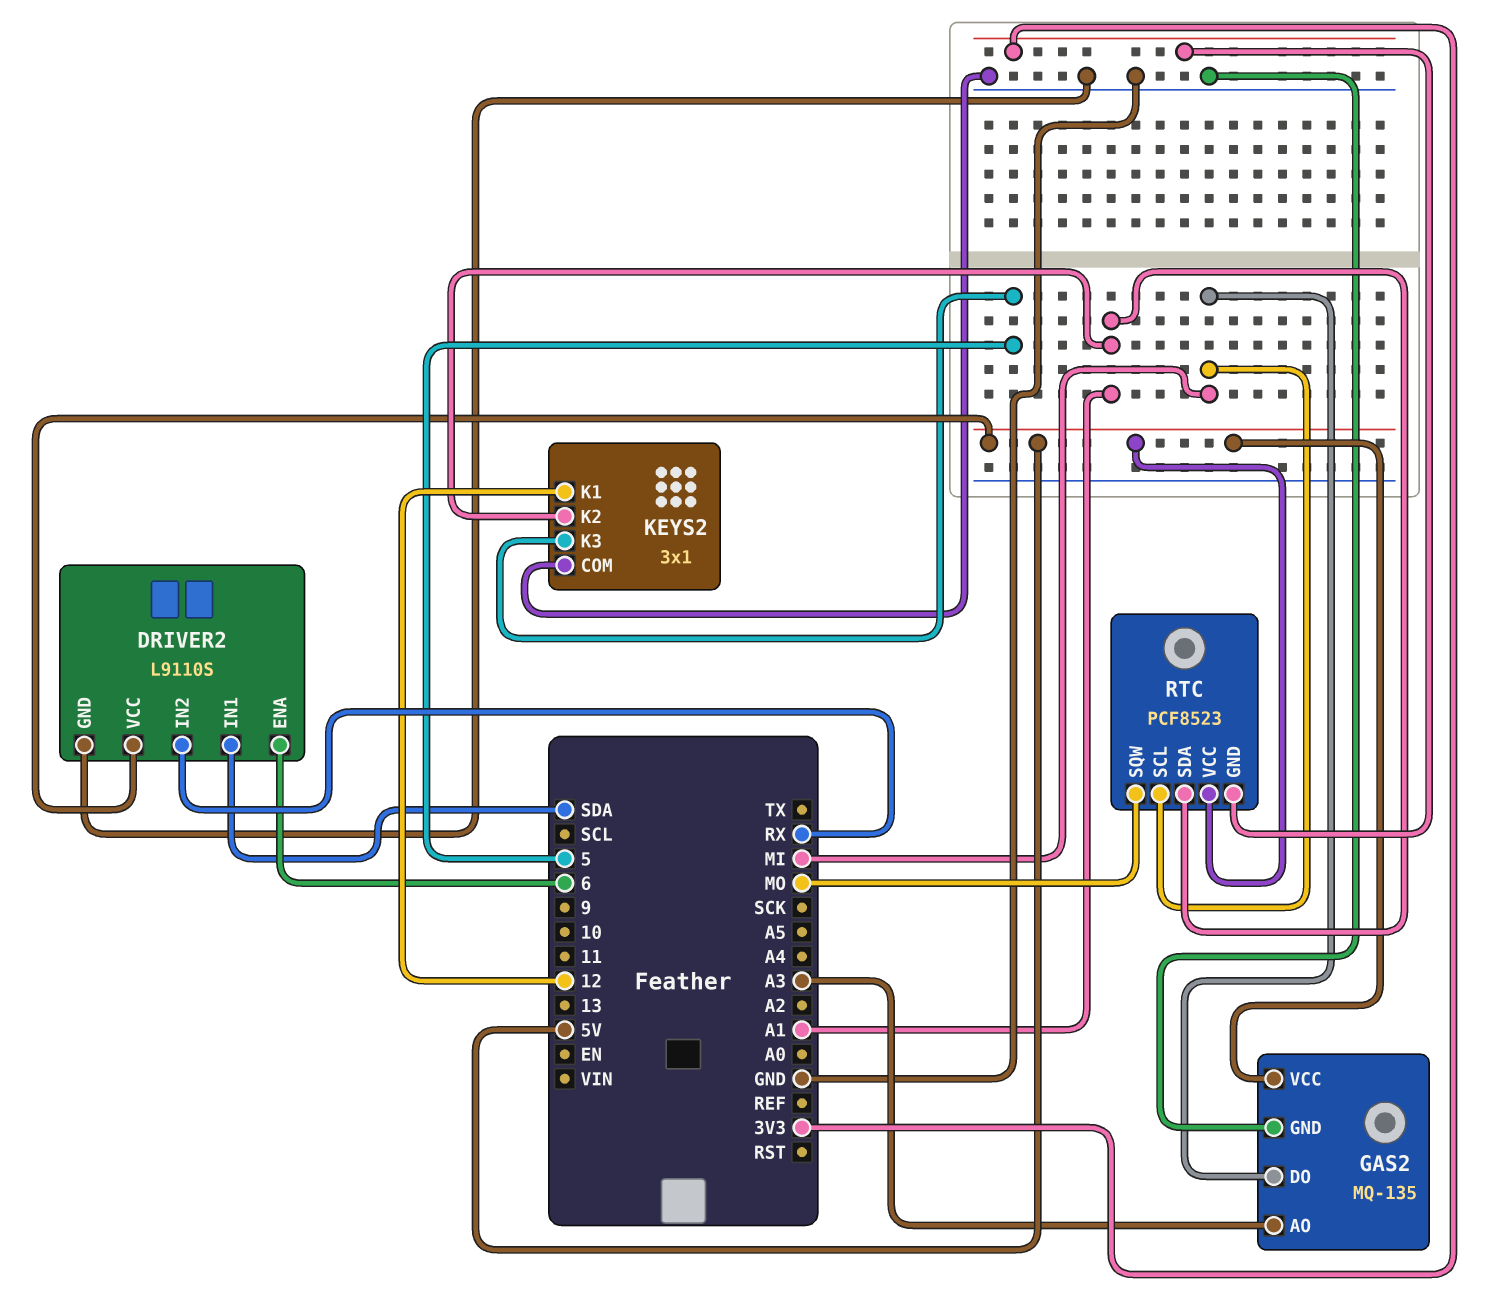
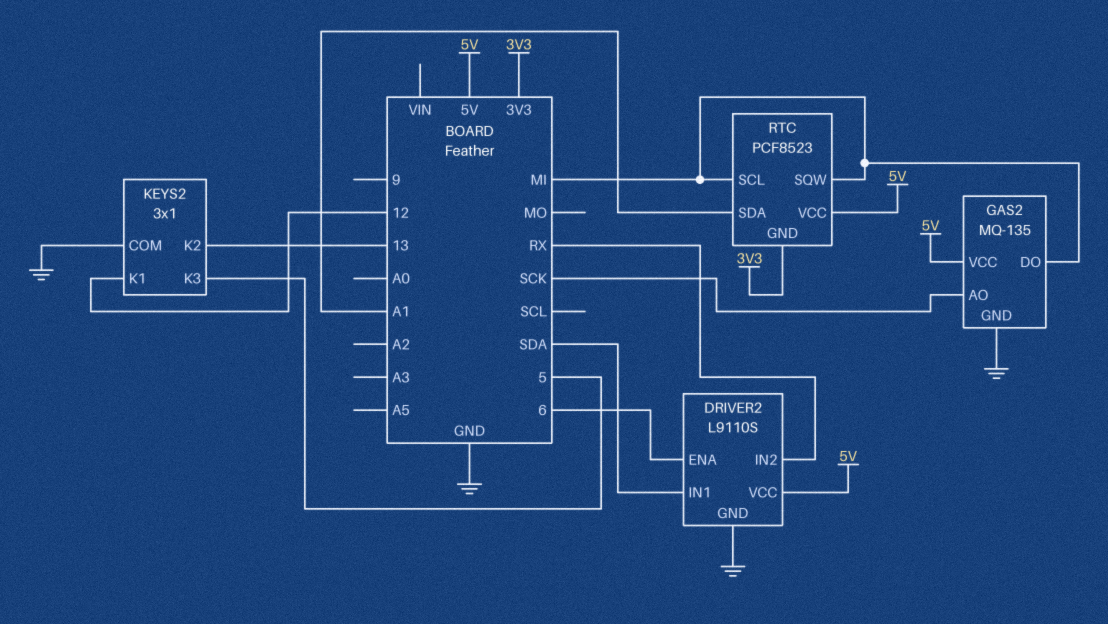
GAS2 pin AO: A3 -> SCK
KEYS2 pin K2: A1 -> 13
RTC pin SQW: MO -> MI

